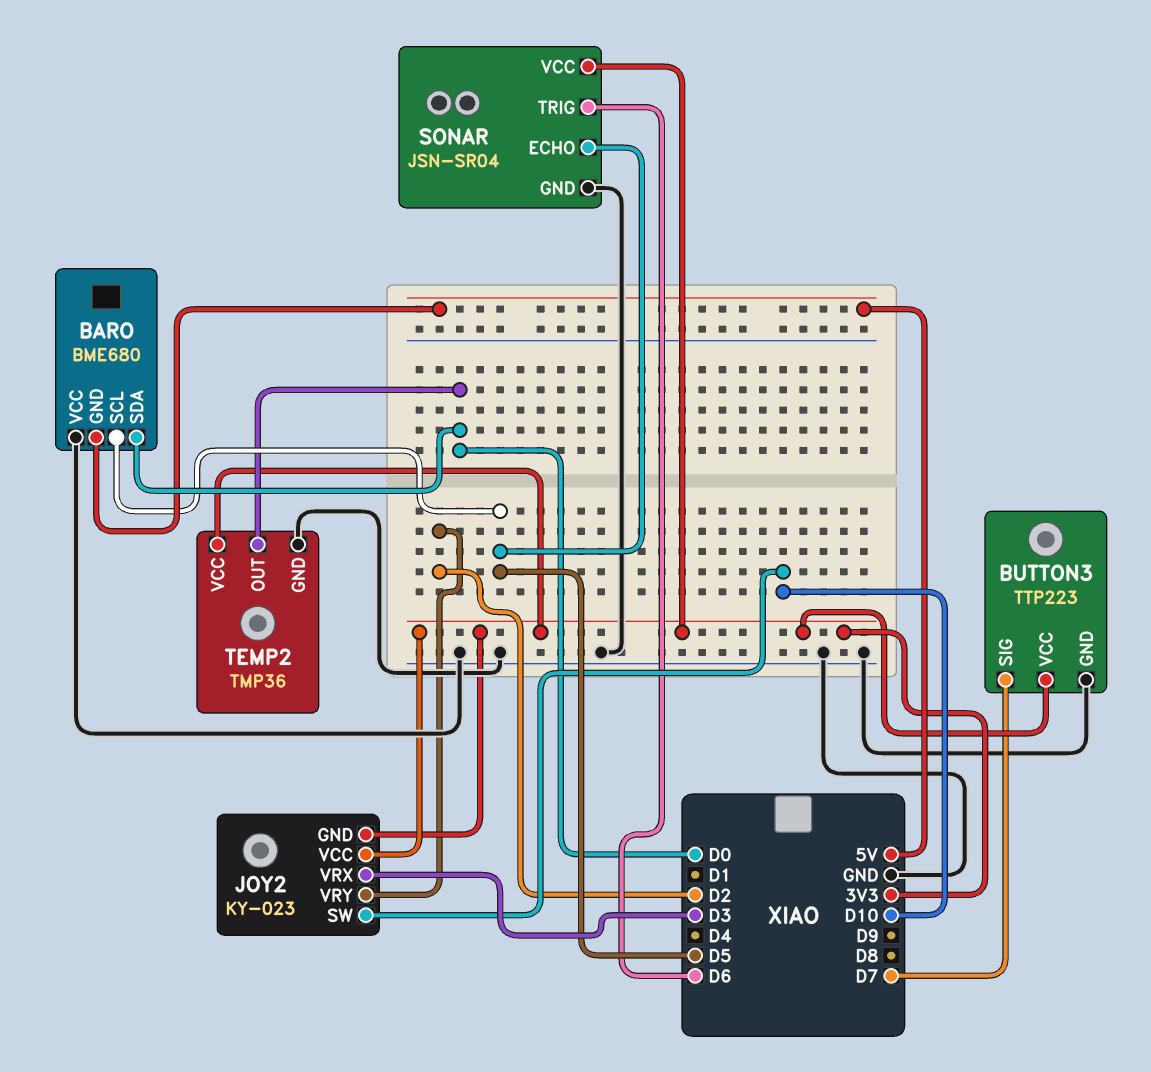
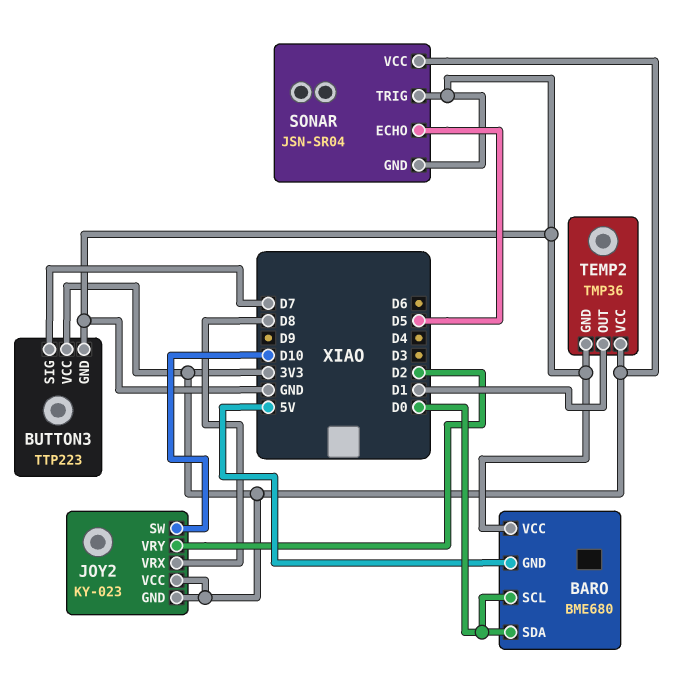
BARO pin SCL: D5 -> D0
JOY2 pin VRX: D3 -> D8
SONAR pin TRIG: D6 -> GND
TEMP2 pin OUT: D0 -> D1

